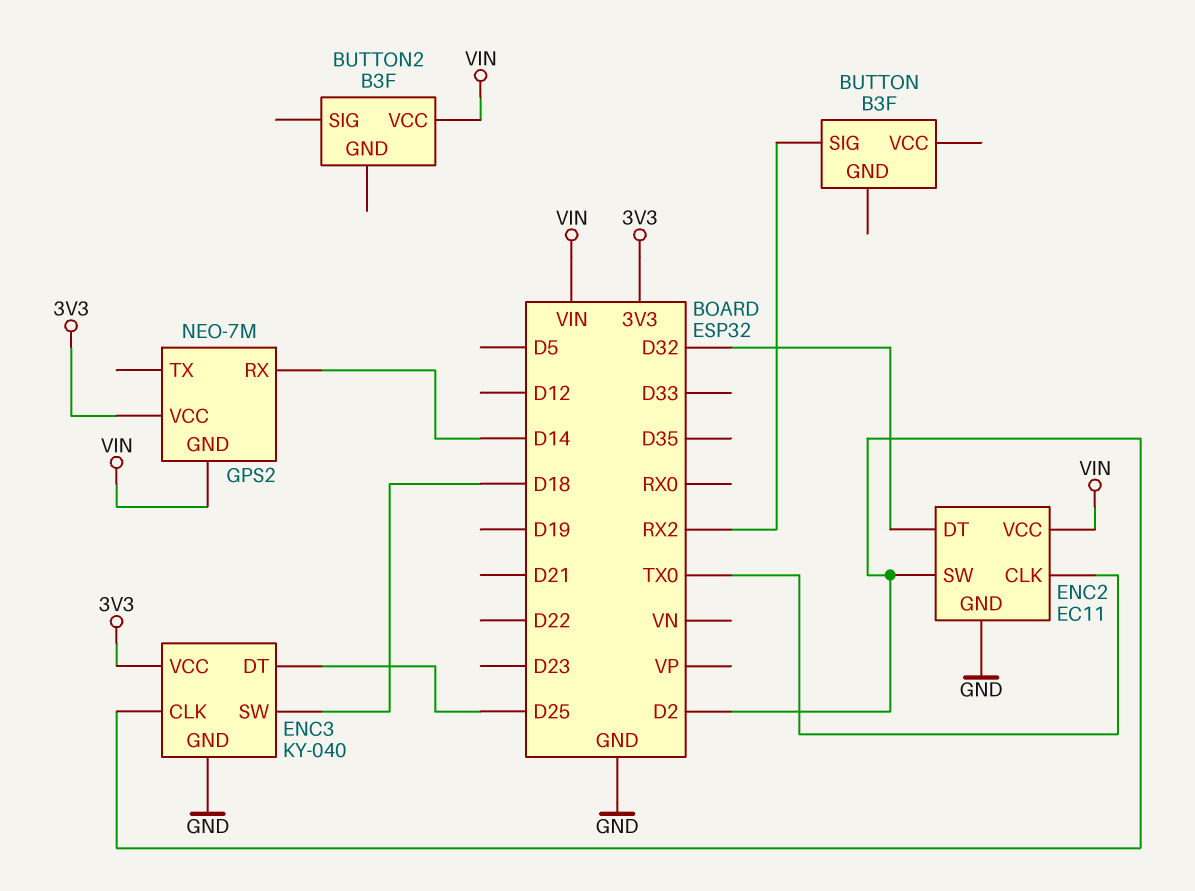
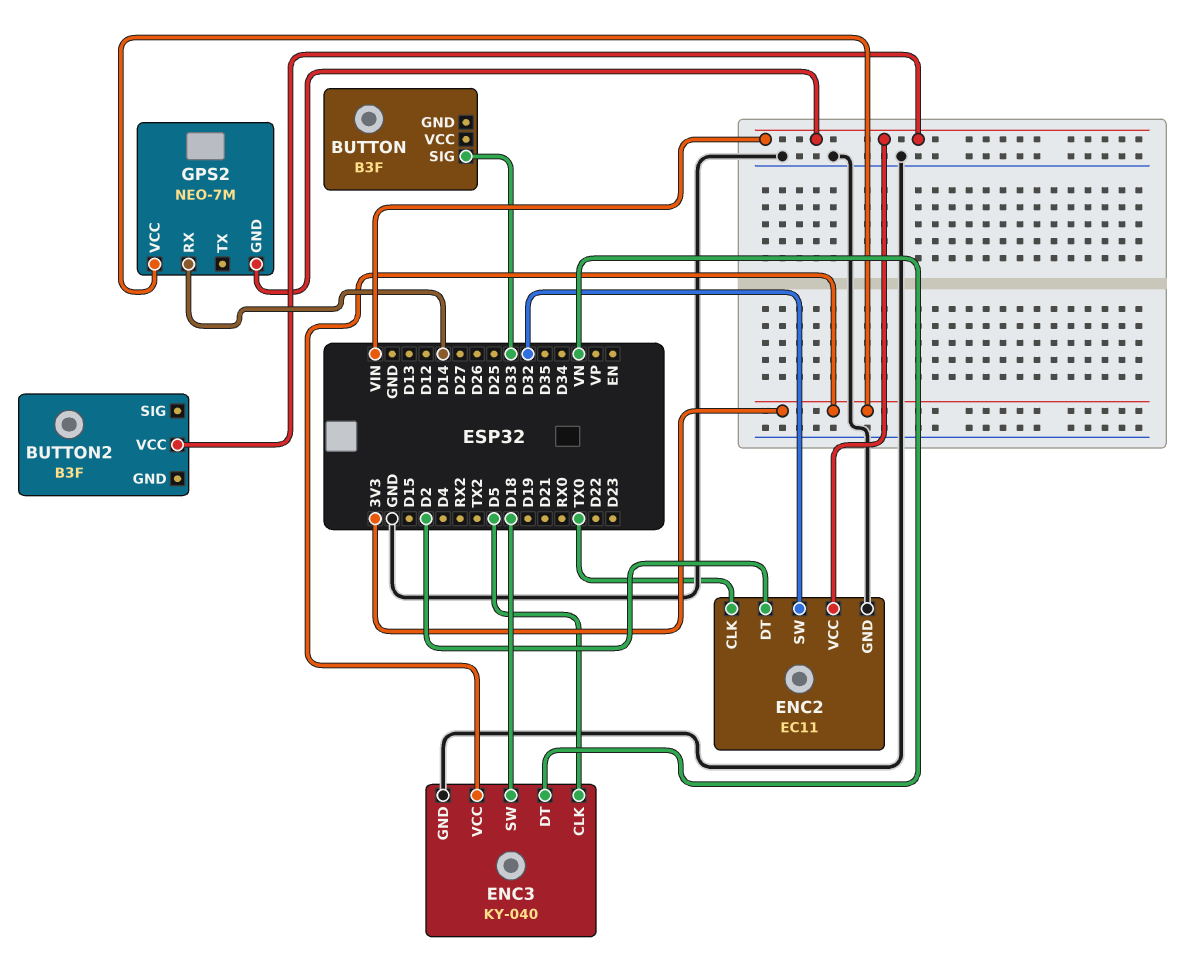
BUTTON pin SIG: RX2 -> D33
ENC2 pin DT: D32 -> D2
ENC2 pin SW: D2 -> D32
ENC3 pin CLK: D2 -> D5
ENC3 pin DT: D25 -> VN

